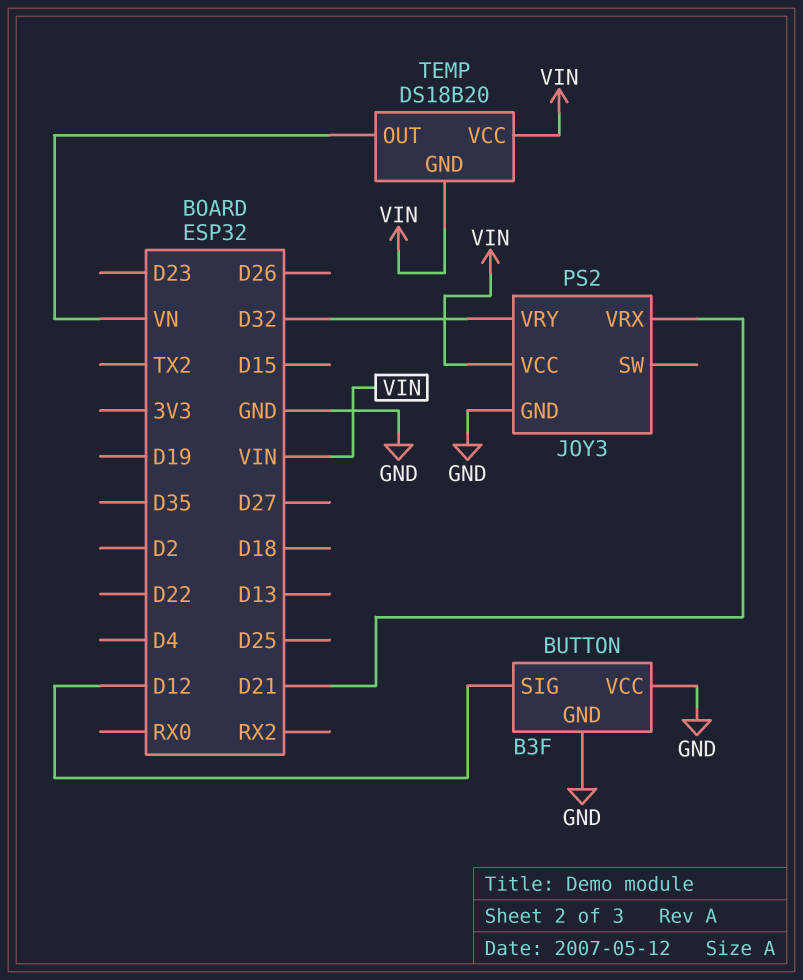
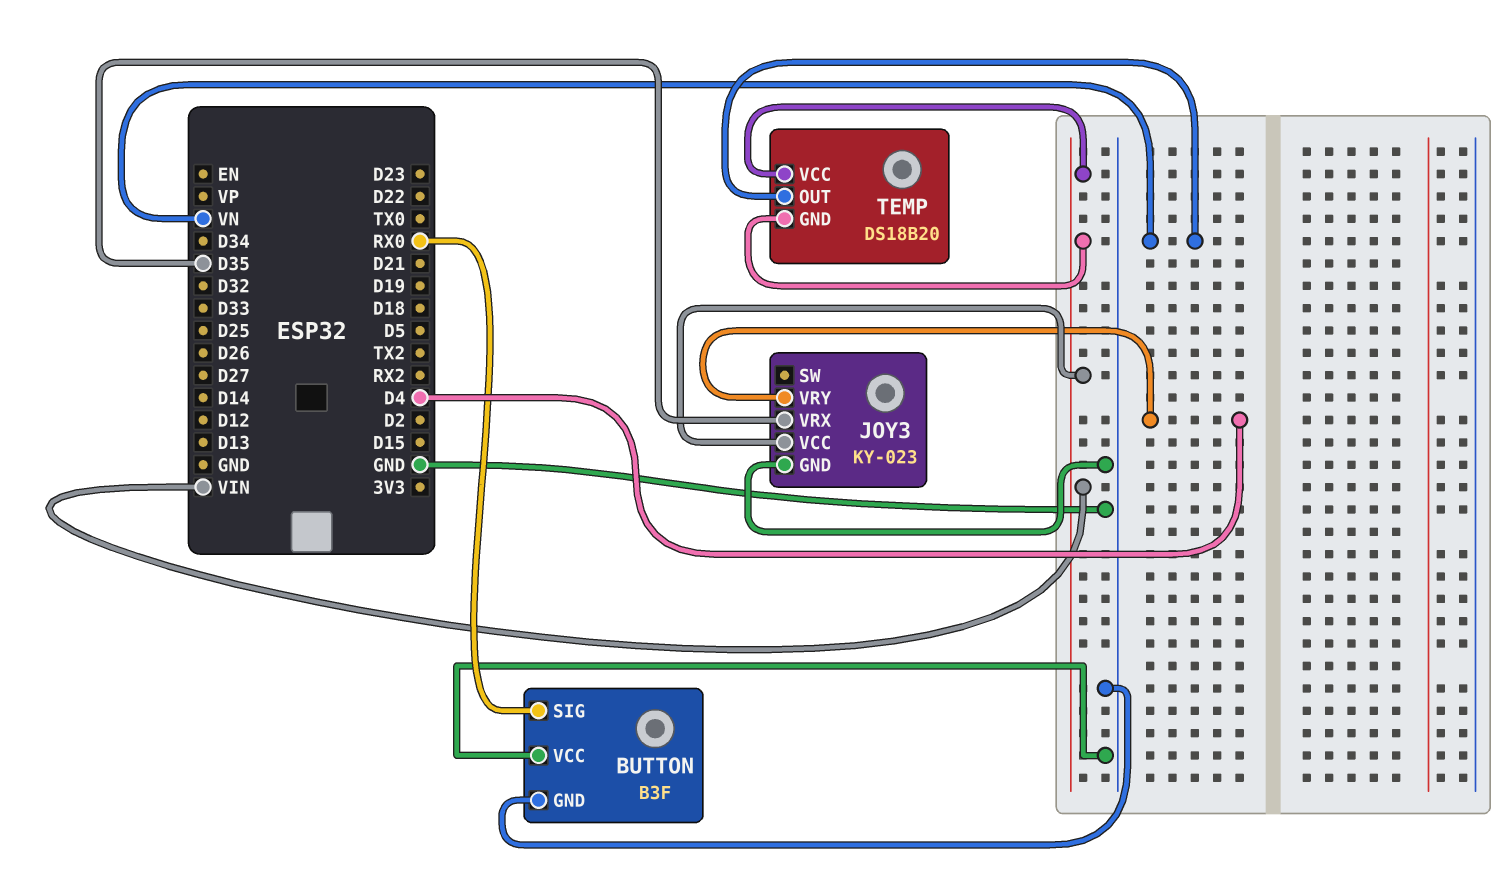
BUTTON pin SIG: D12 -> RX0
JOY3: PS2 -> KY-023
JOY3 pin VRX: D21 -> D35
JOY3 pin VRY: D32 -> D4

